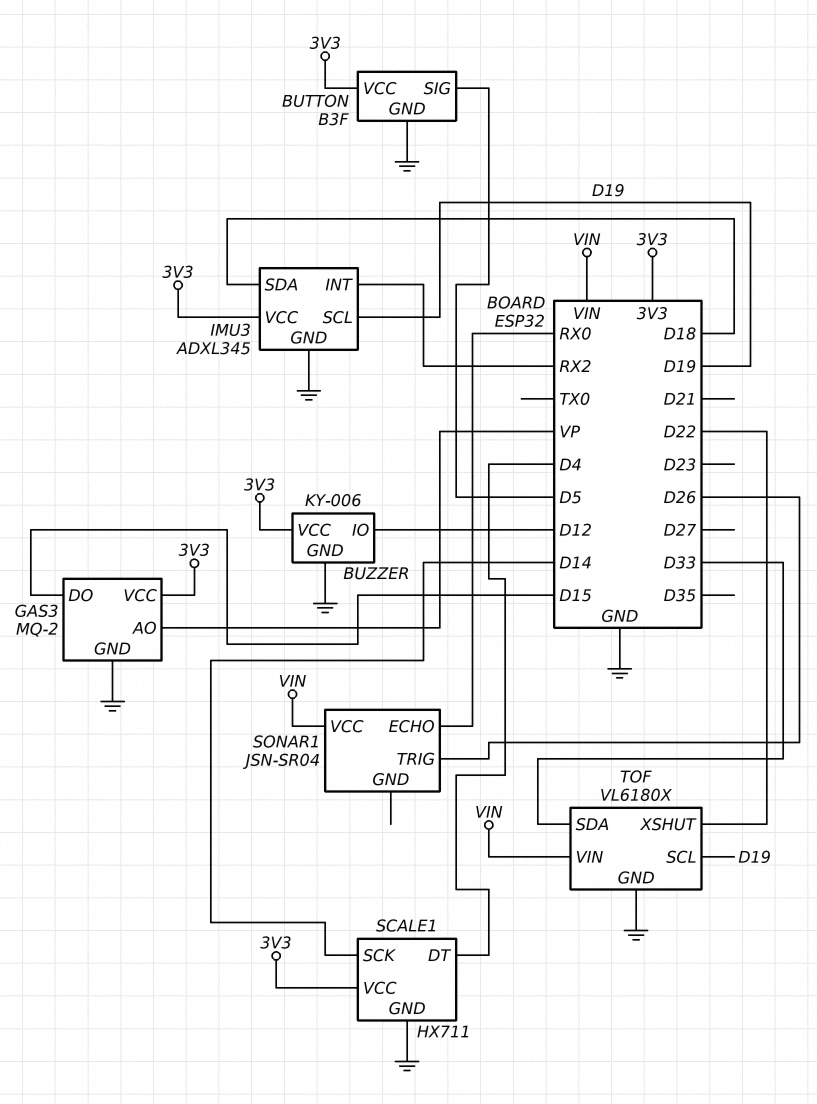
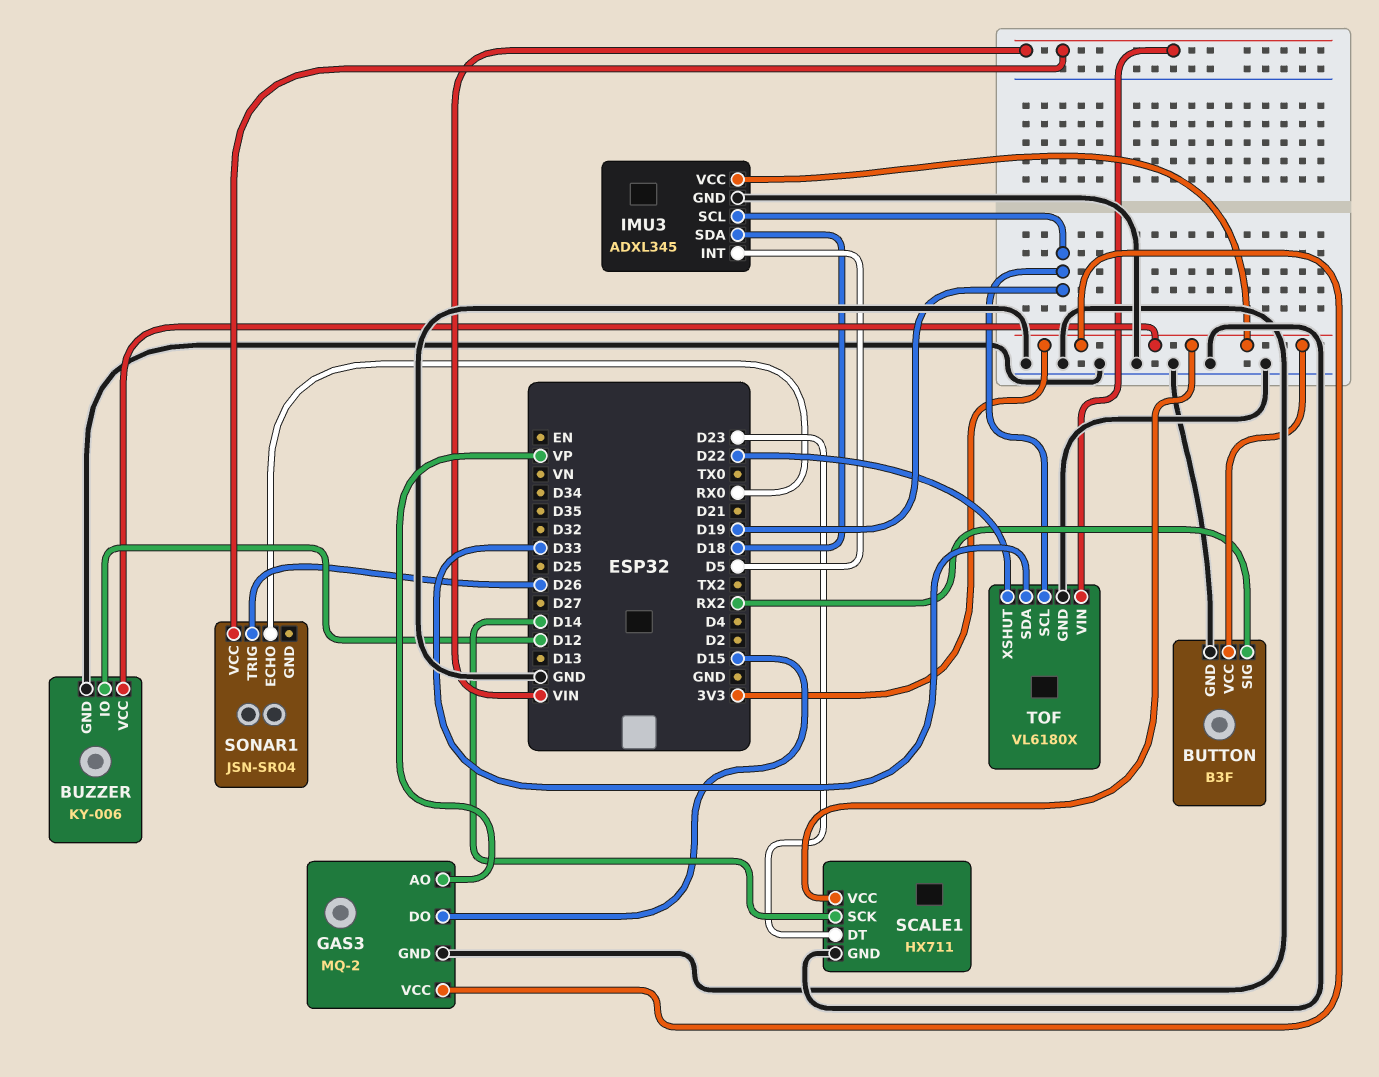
BUTTON pin SIG: D5 -> RX2
IMU3 pin INT: RX2 -> D5
SCALE1 pin DT: D4 -> D23

